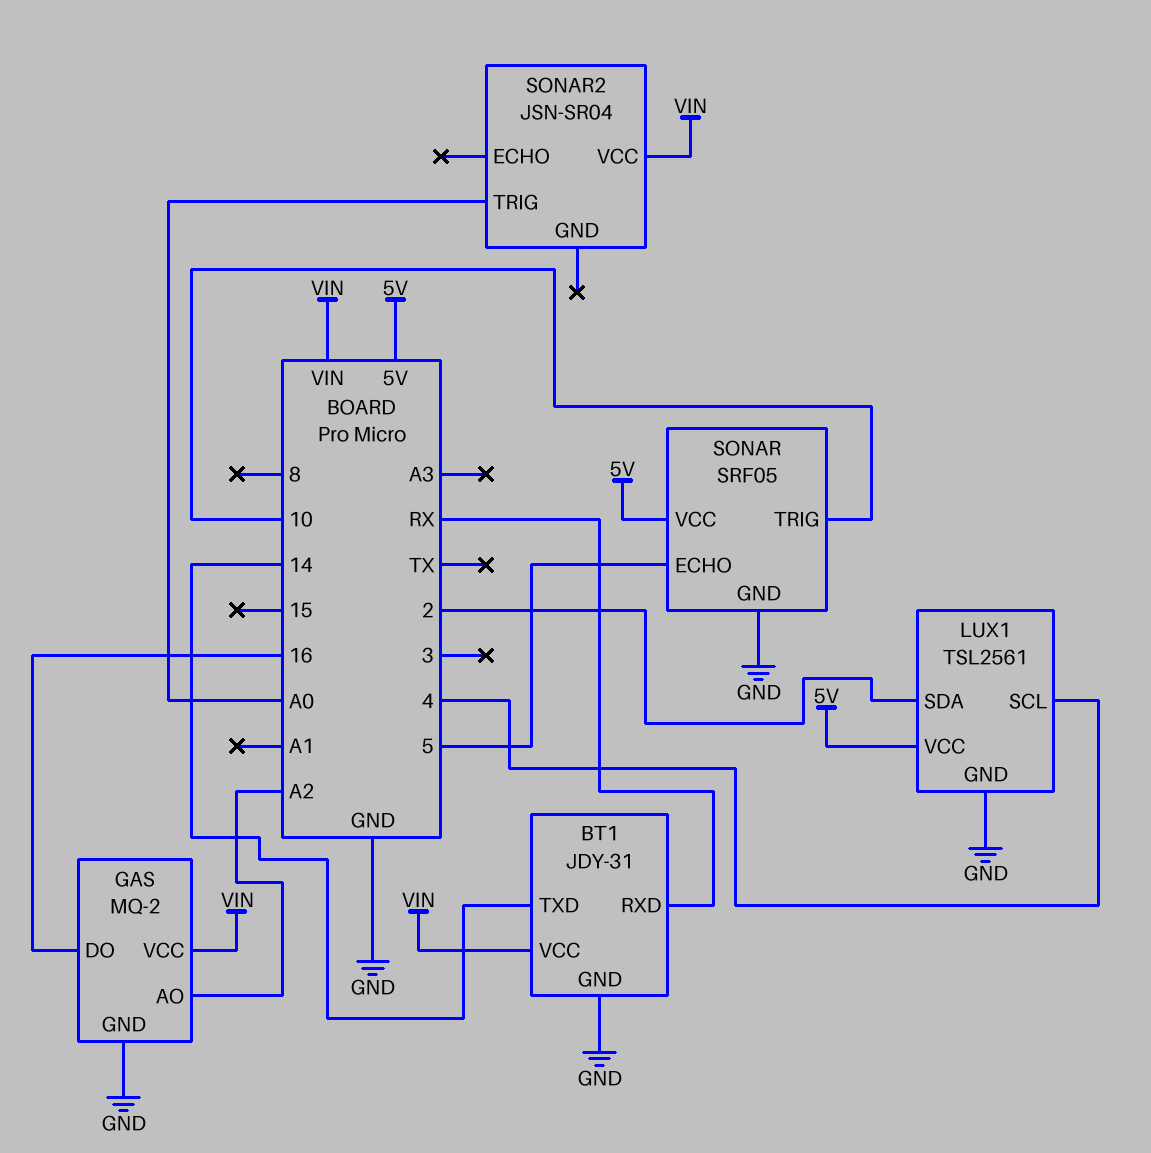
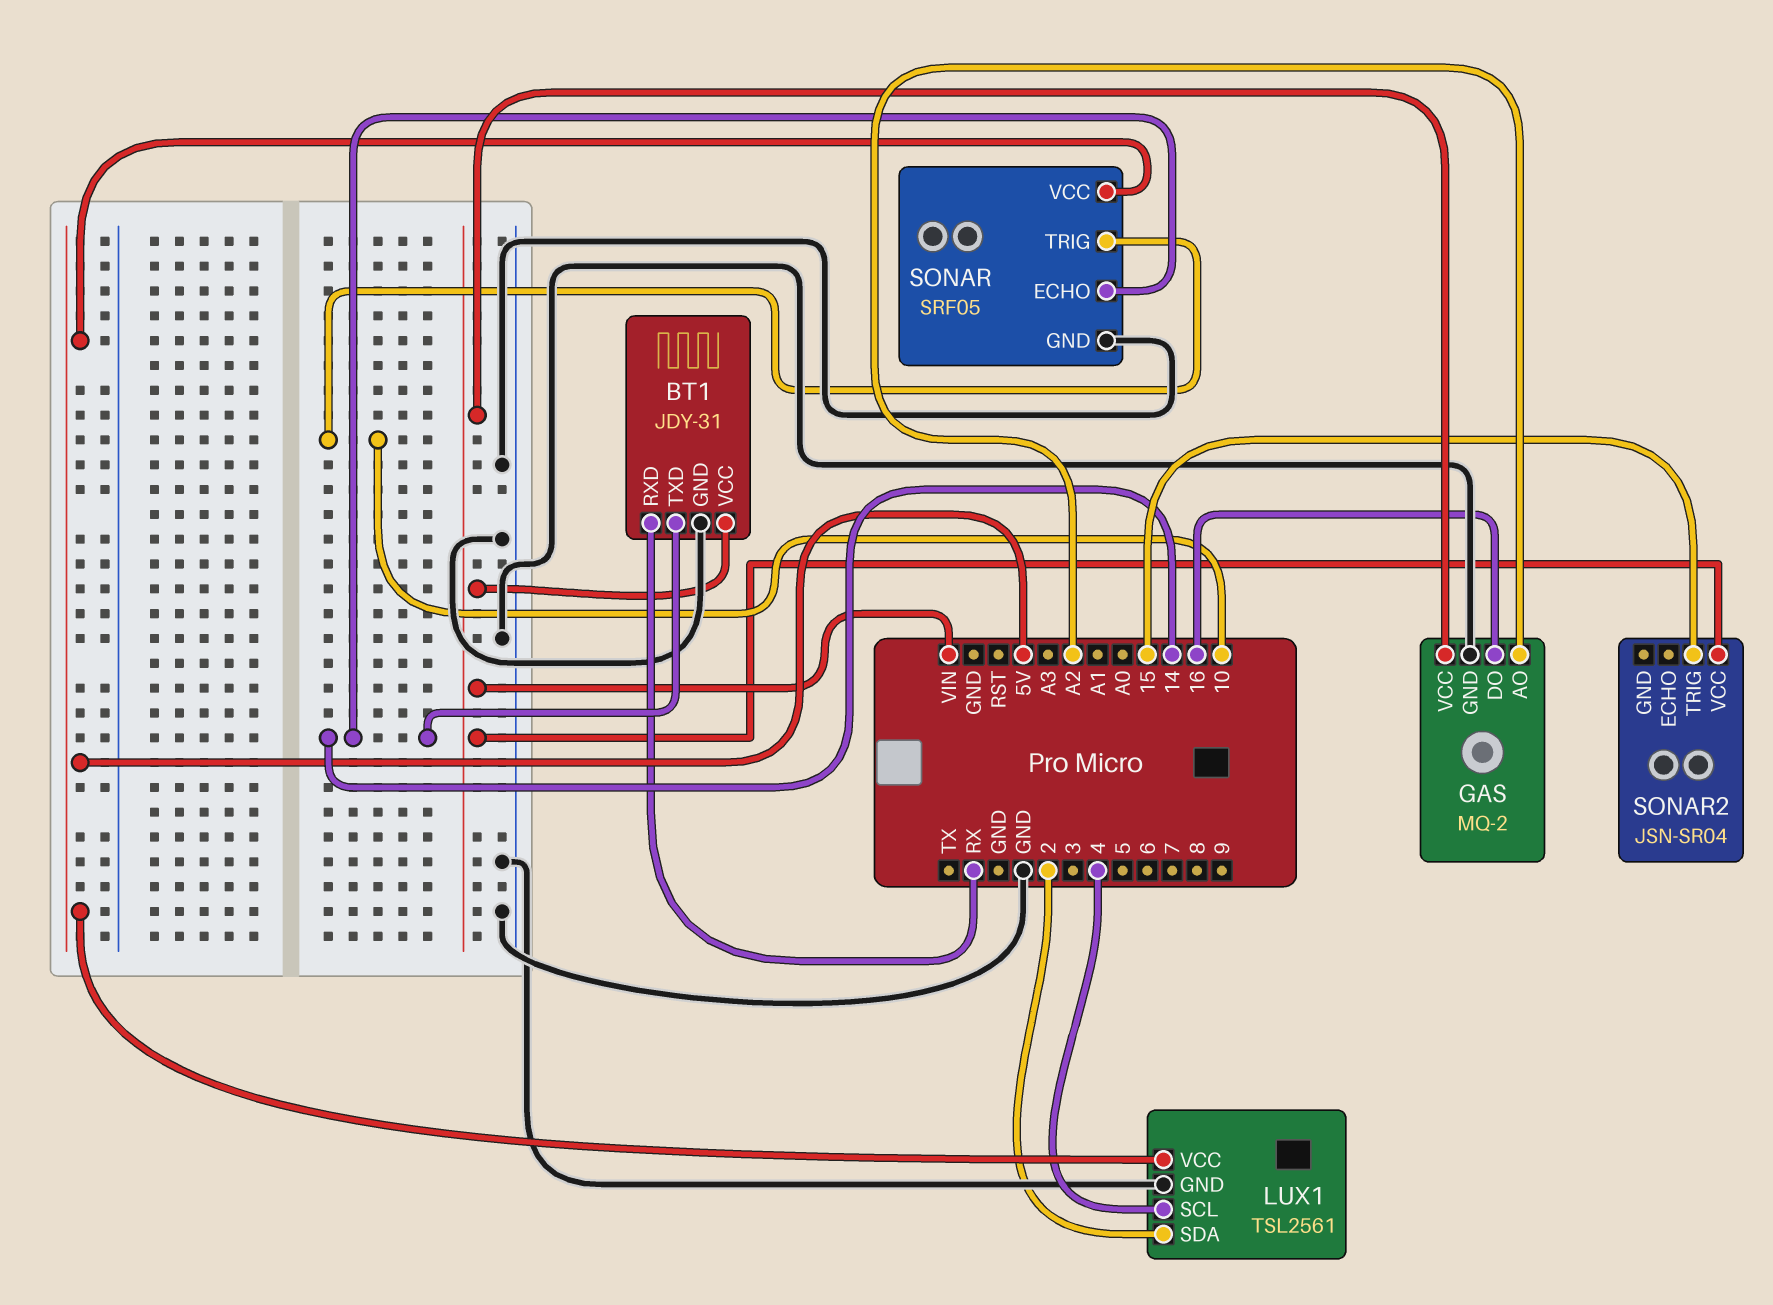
SONAR pin ECHO: 5 -> 14
SONAR2 pin TRIG: A0 -> 15

